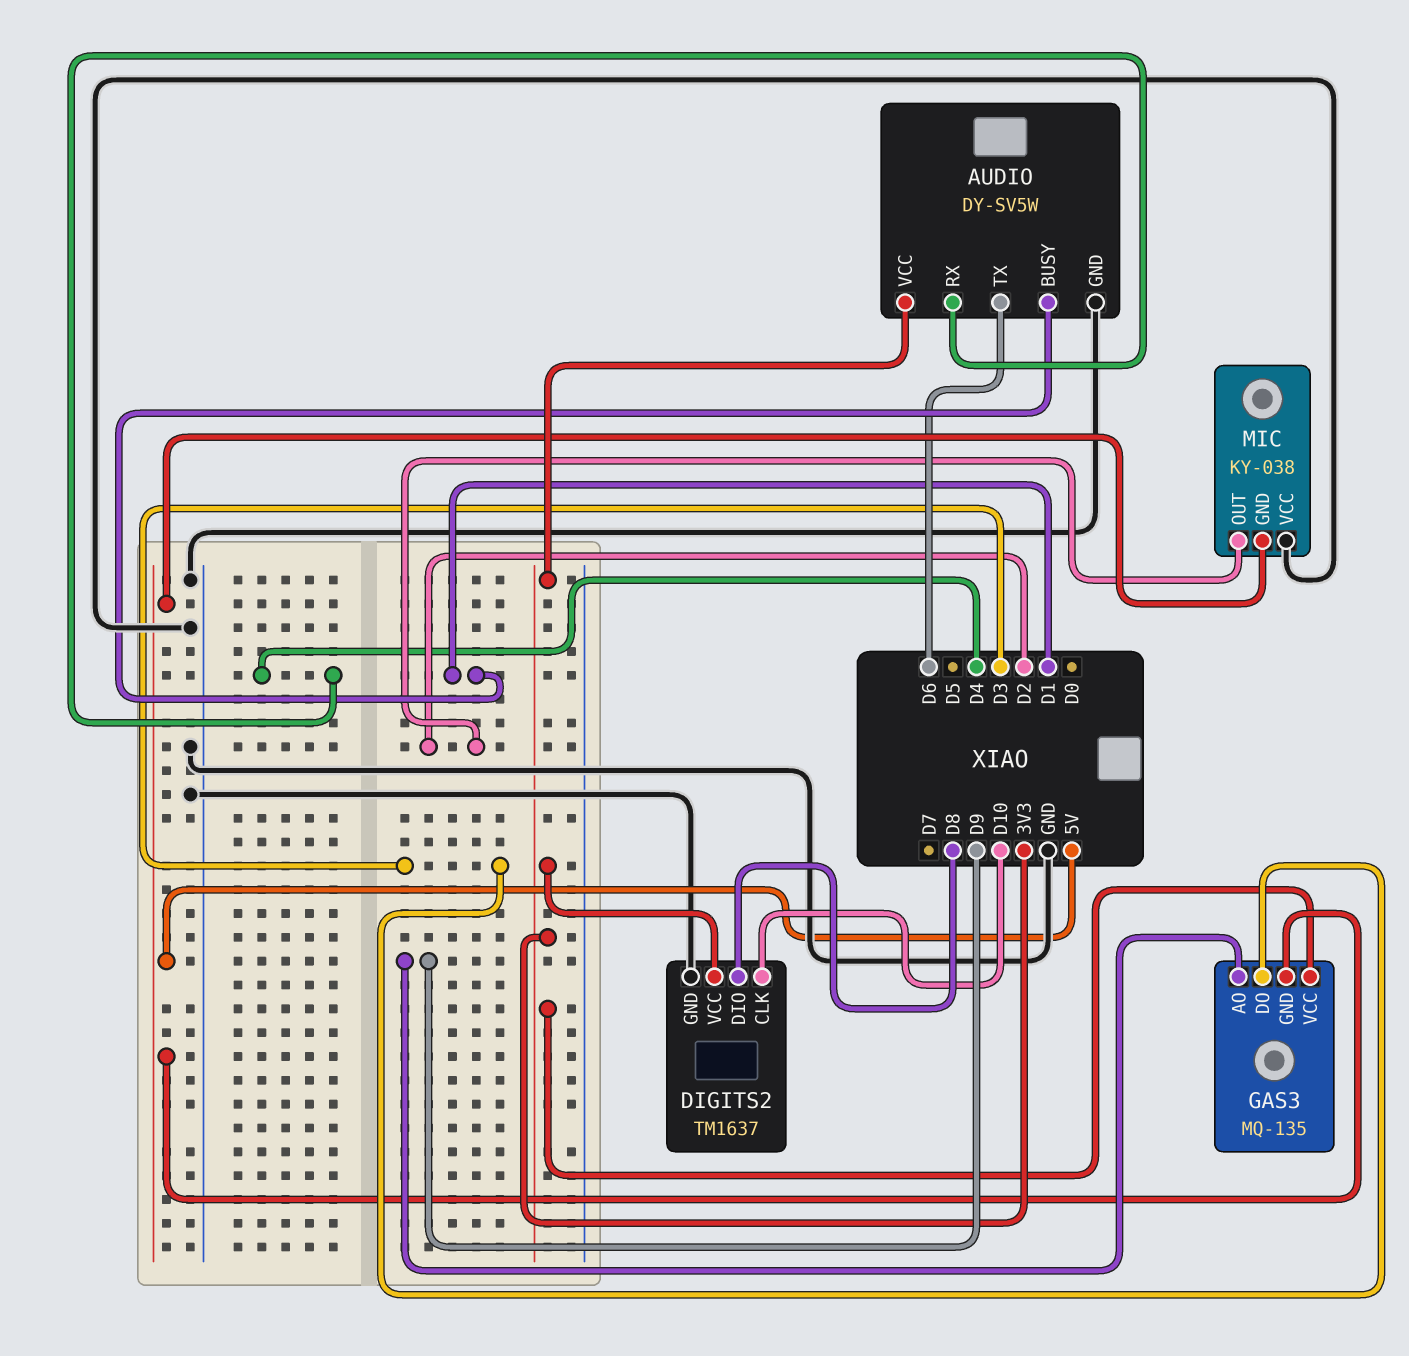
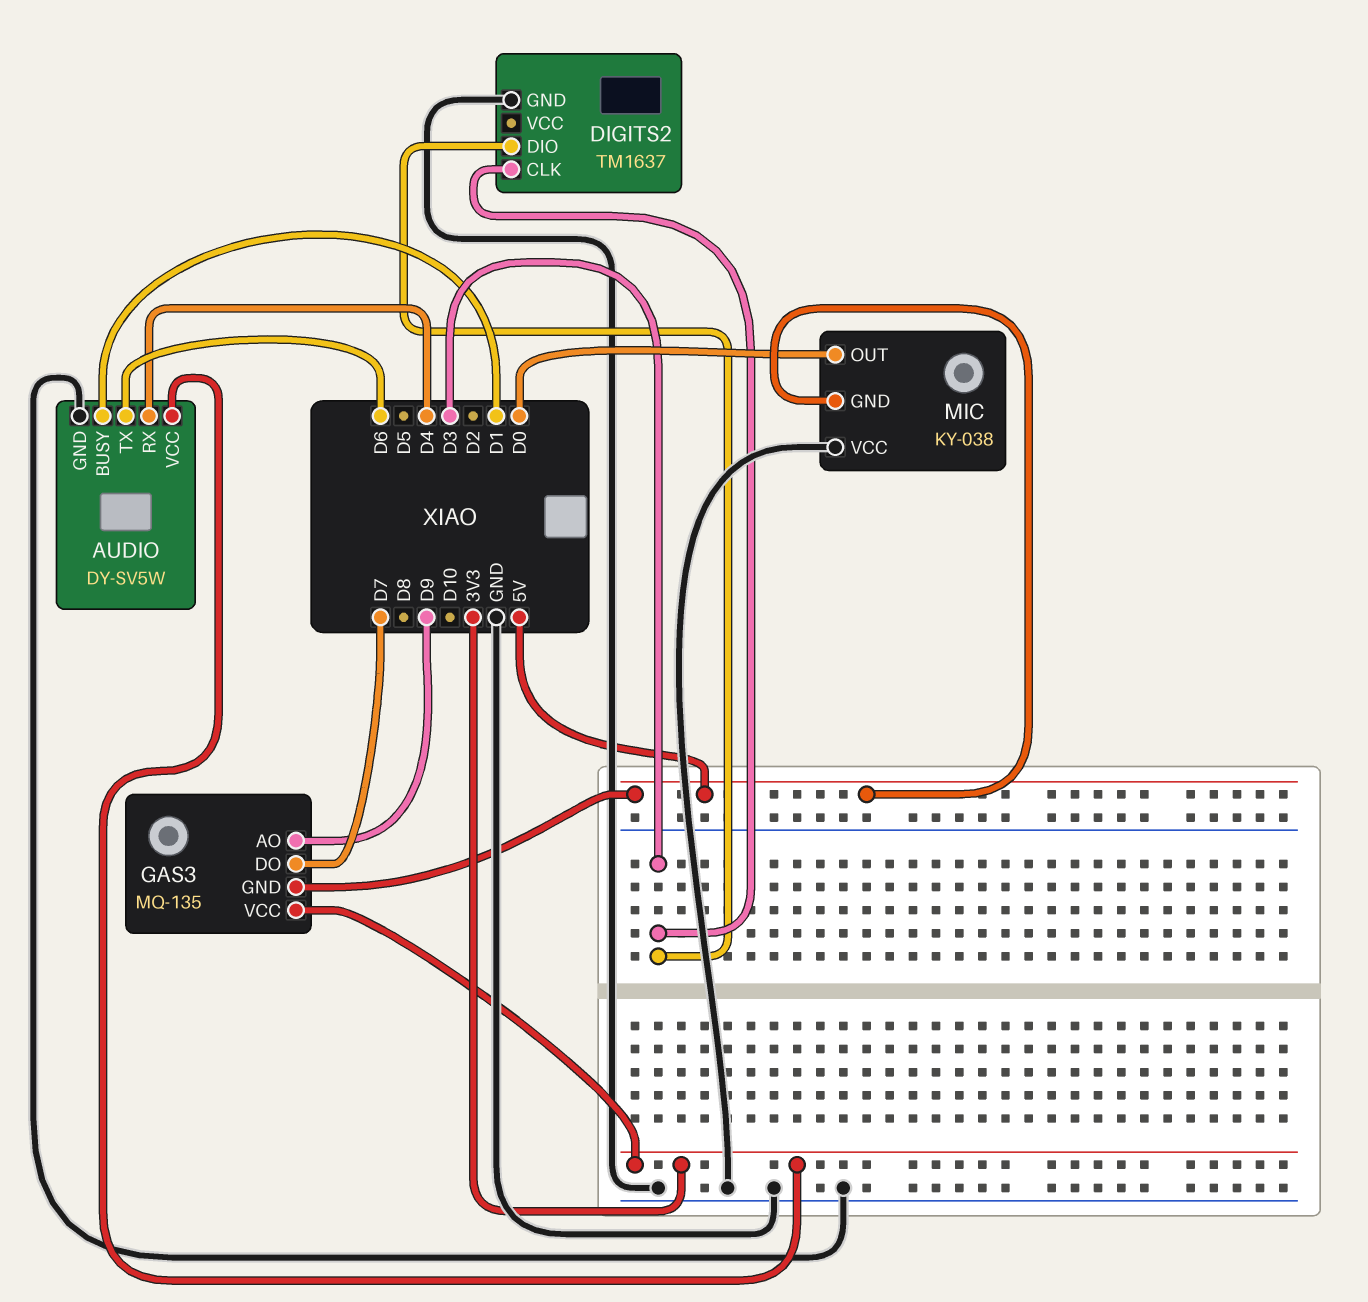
DIGITS2 pin CLK: D10 -> D3
DIGITS2 pin DIO: D8 -> D3
DIGITS2 pin VCC: 3V3 -> none
GAS3 pin DO: D3 -> D7
MIC pin OUT: D2 -> D0

